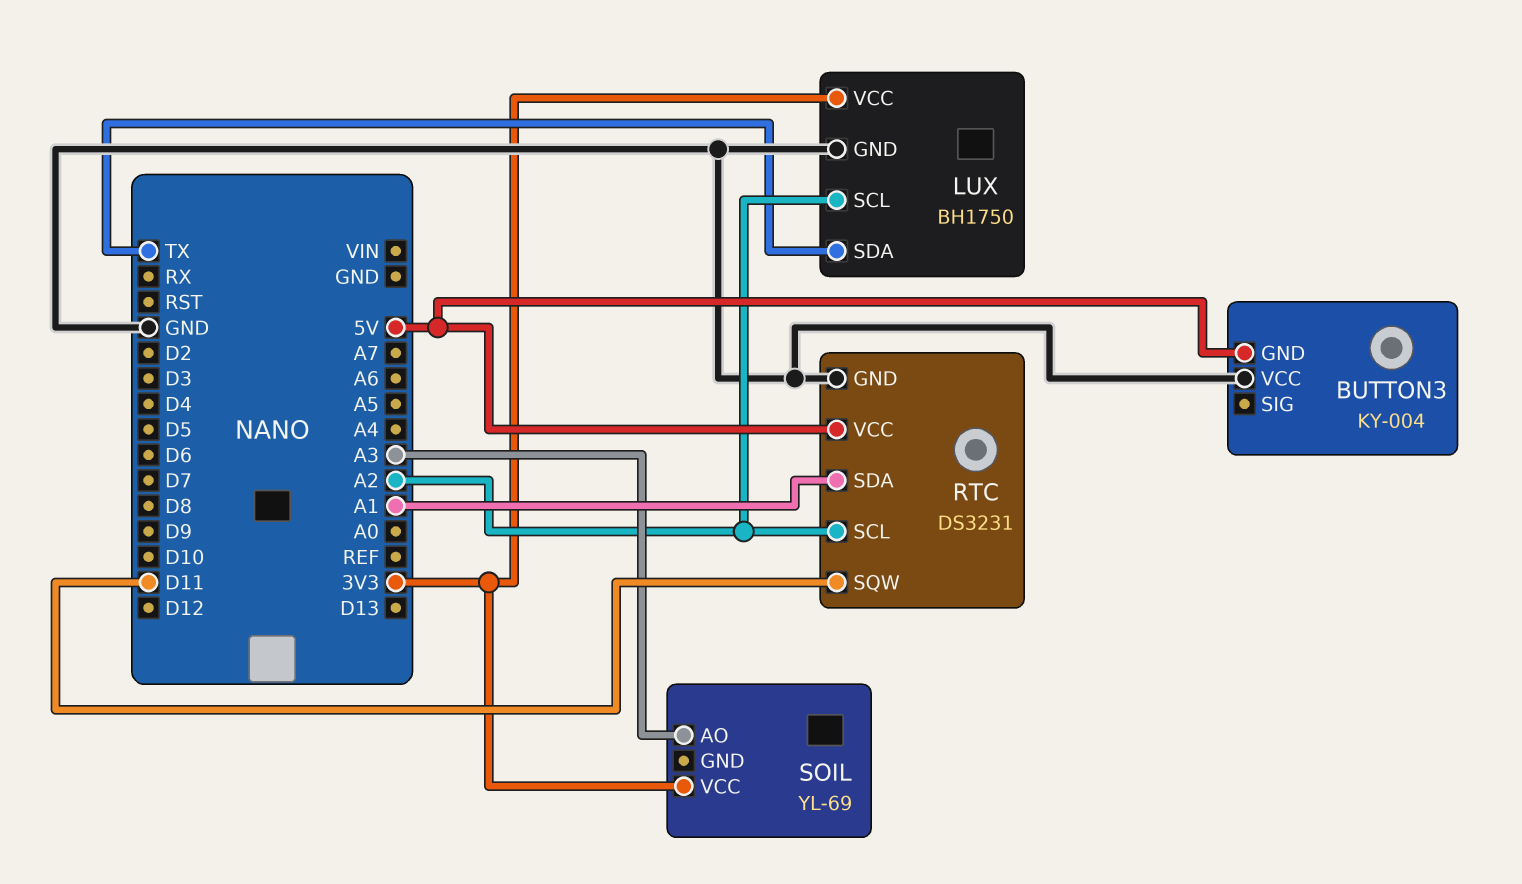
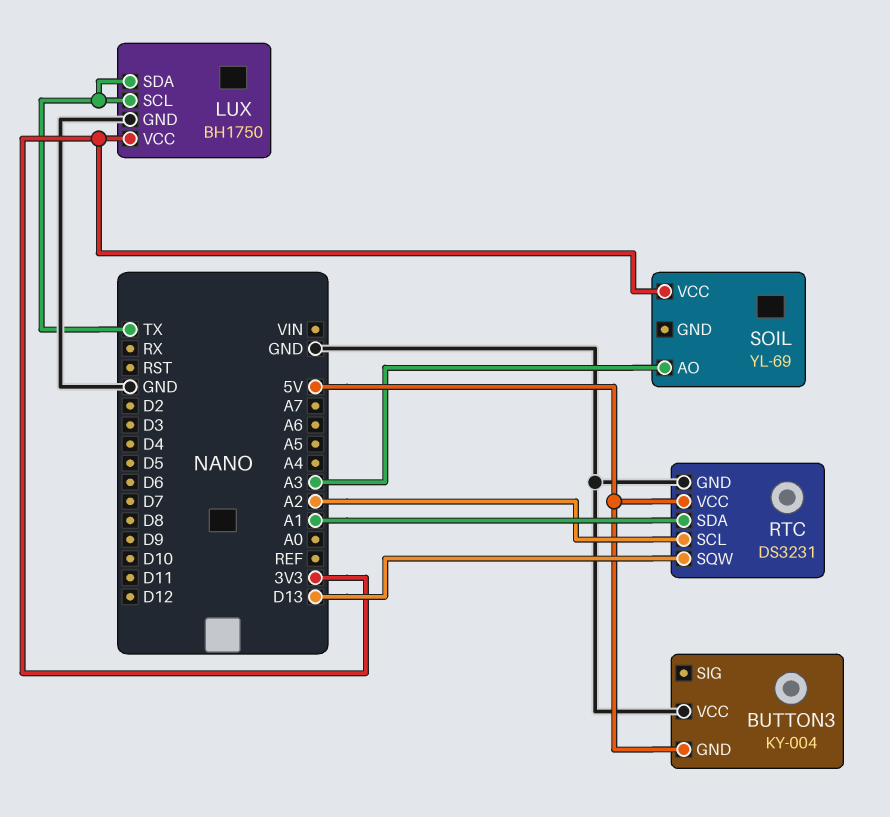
LUX pin SCL: A2 -> TX
RTC pin SQW: D11 -> D13

